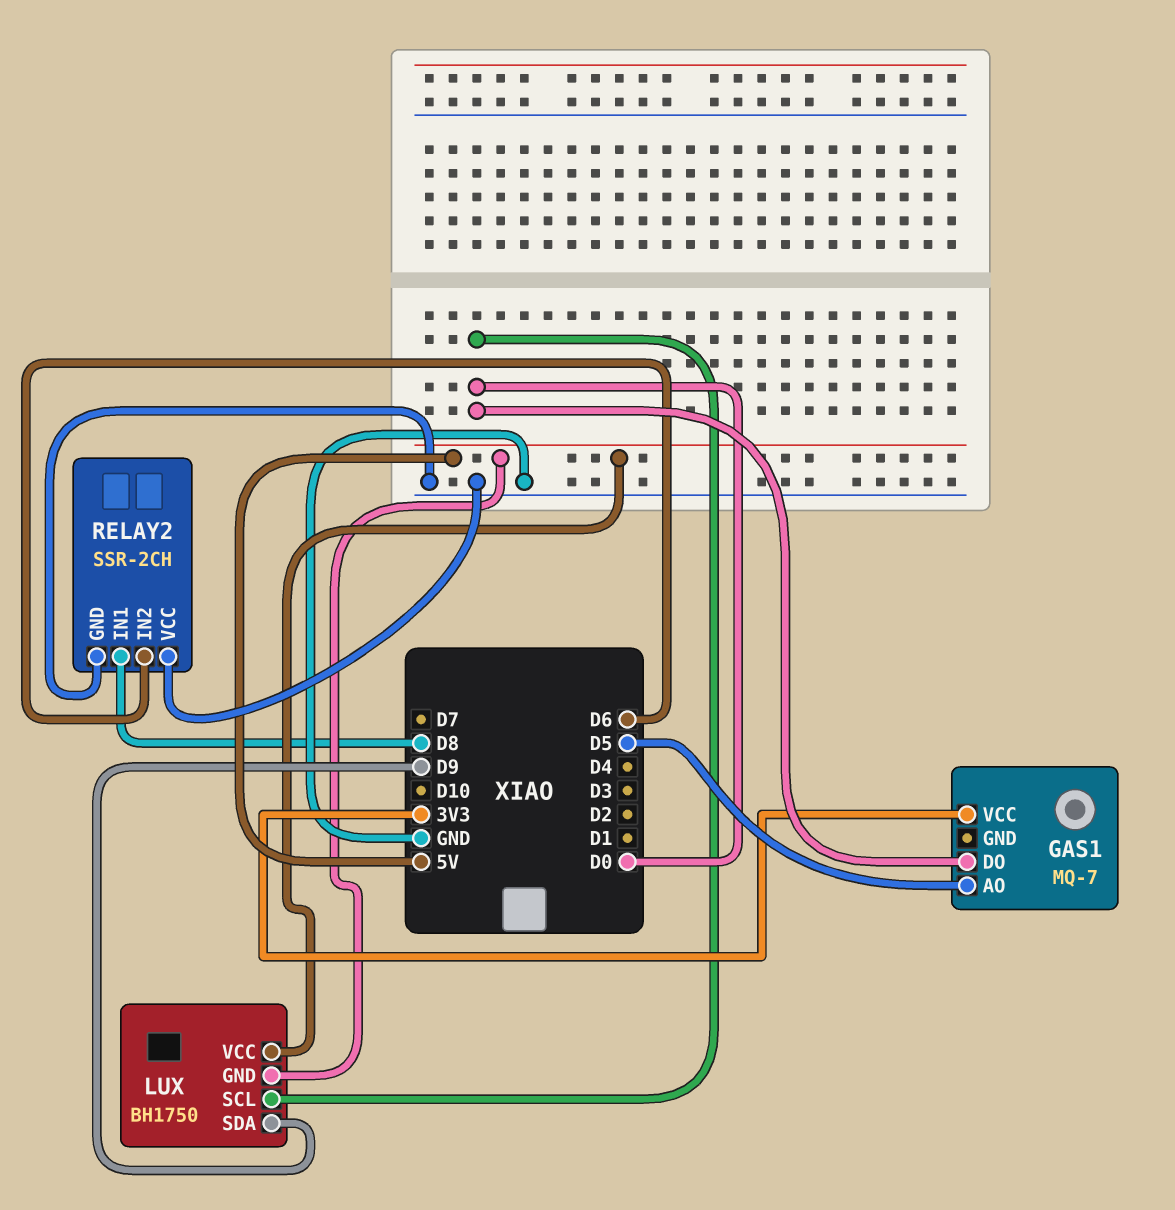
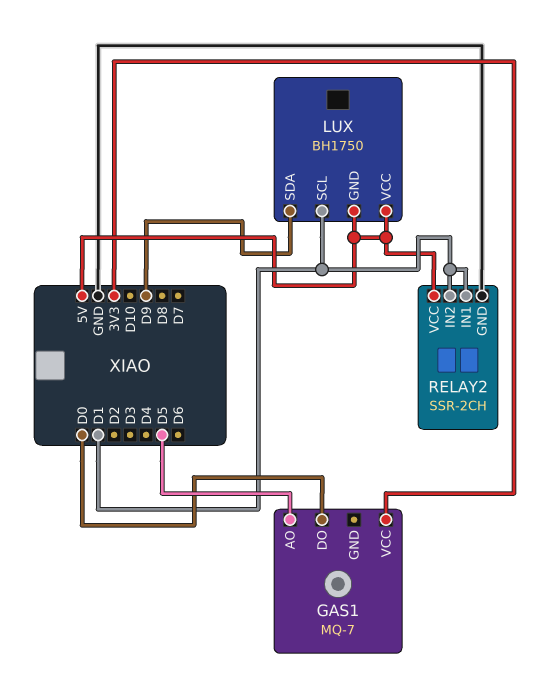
LUX pin SCL: D0 -> D1
RELAY2 pin IN1: D8 -> D1
RELAY2 pin IN2: D6 -> D1
RELAY2 pin VCC: GND -> 5V

